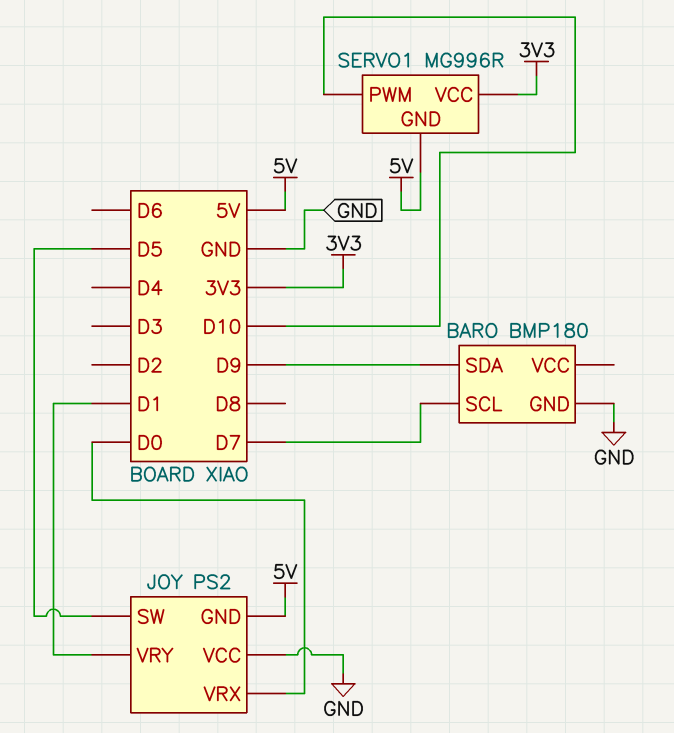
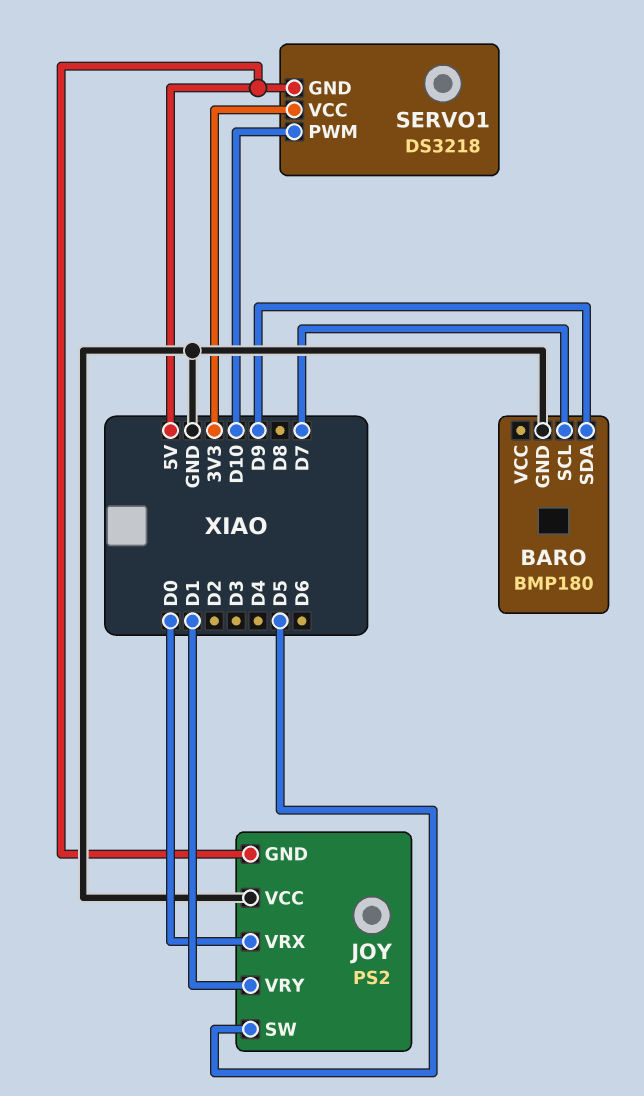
SERVO1: MG996R -> DS3218

